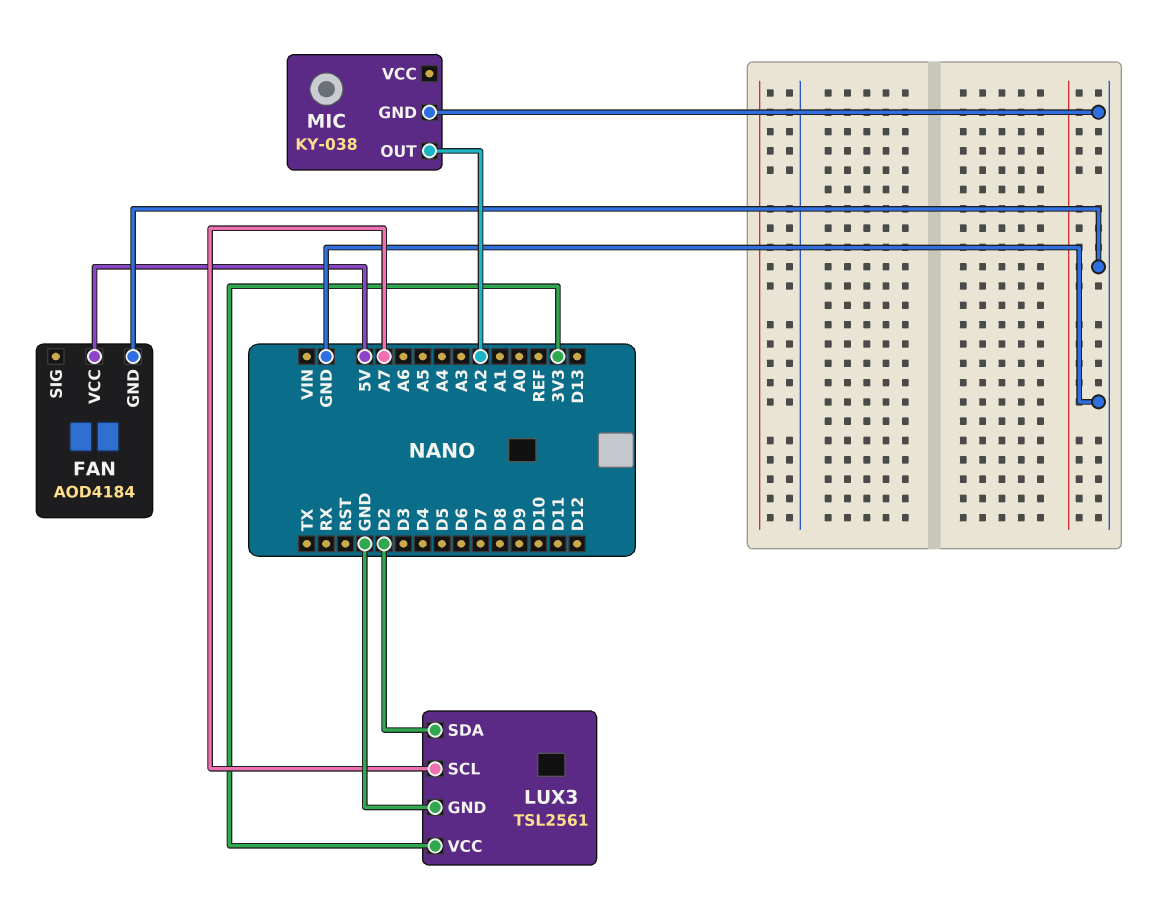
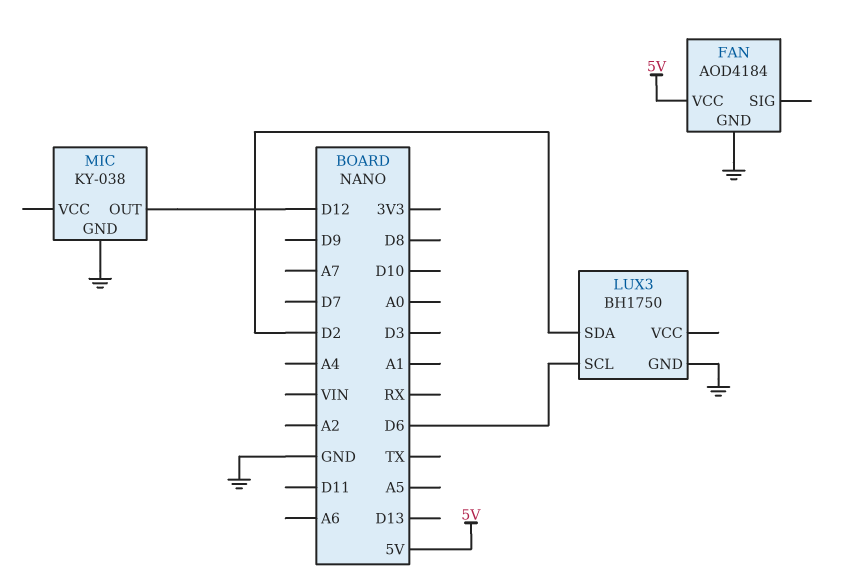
LUX3: TSL2561 -> BH1750
LUX3 pin SCL: A7 -> D6
LUX3 pin VCC: 3V3 -> none
MIC pin OUT: A2 -> D12

